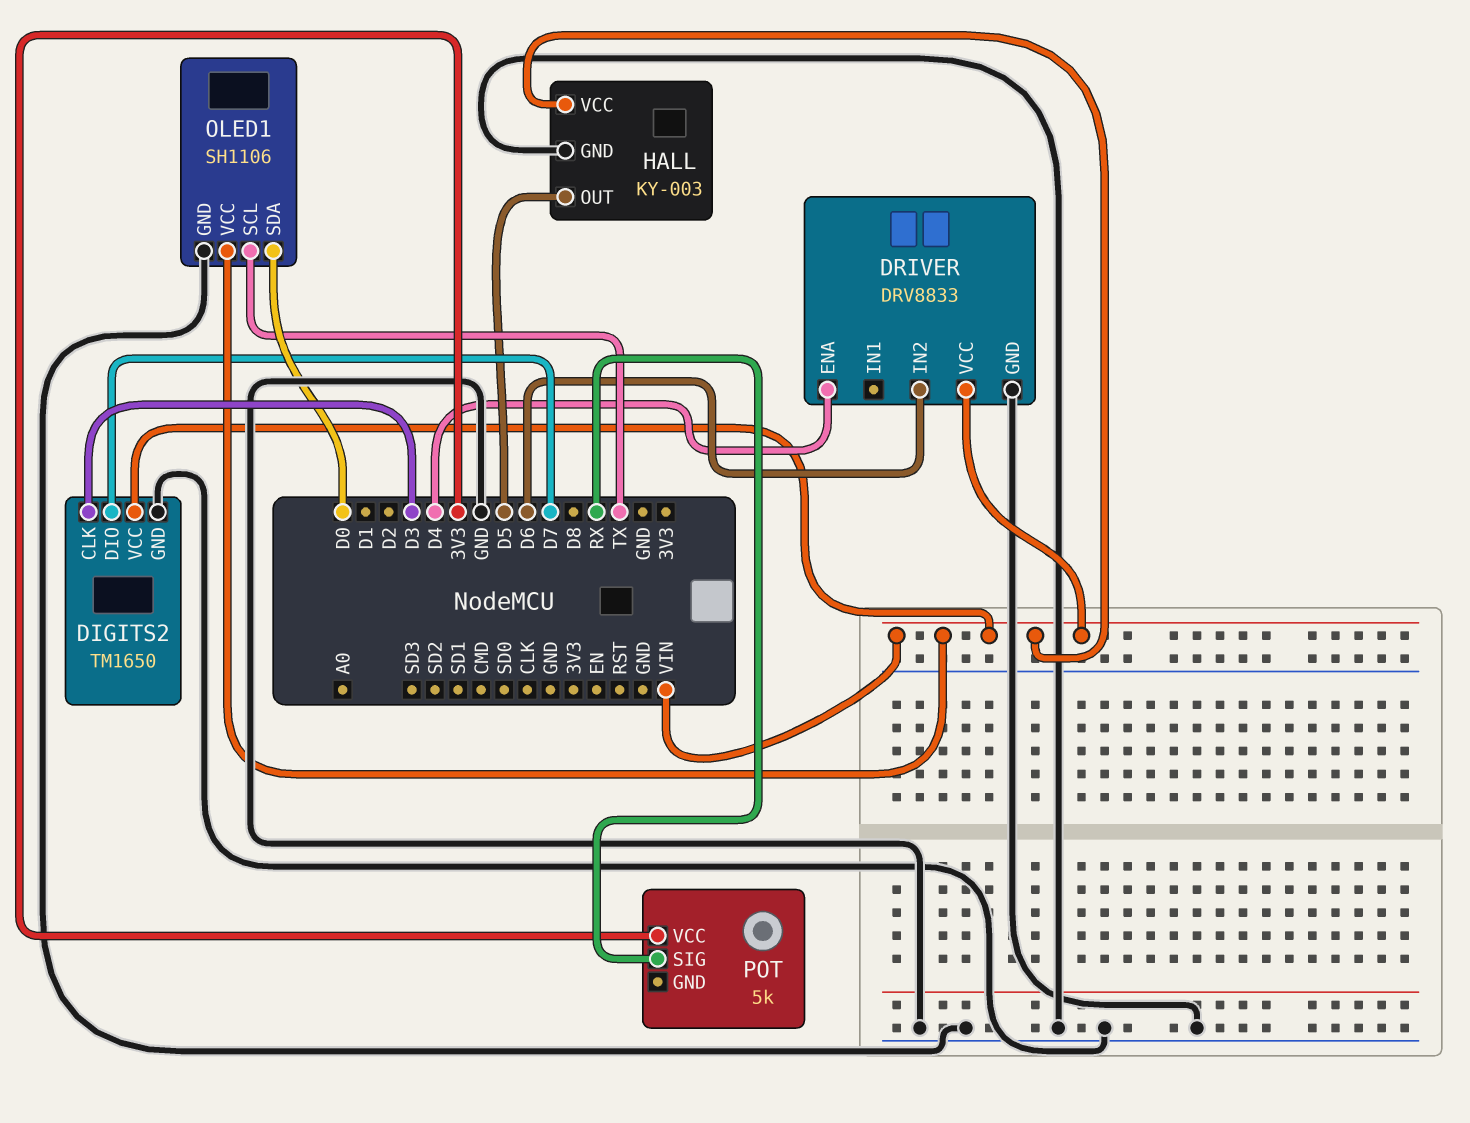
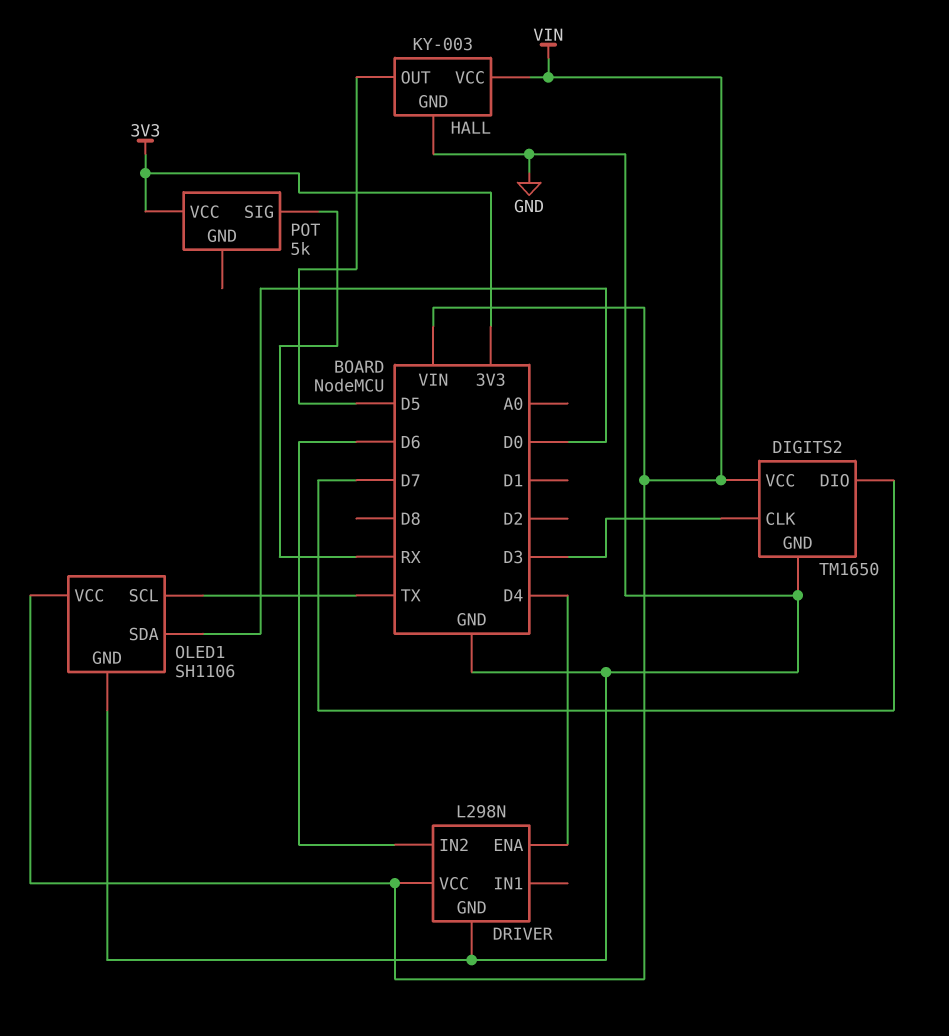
DRIVER: DRV8833 -> L298N

